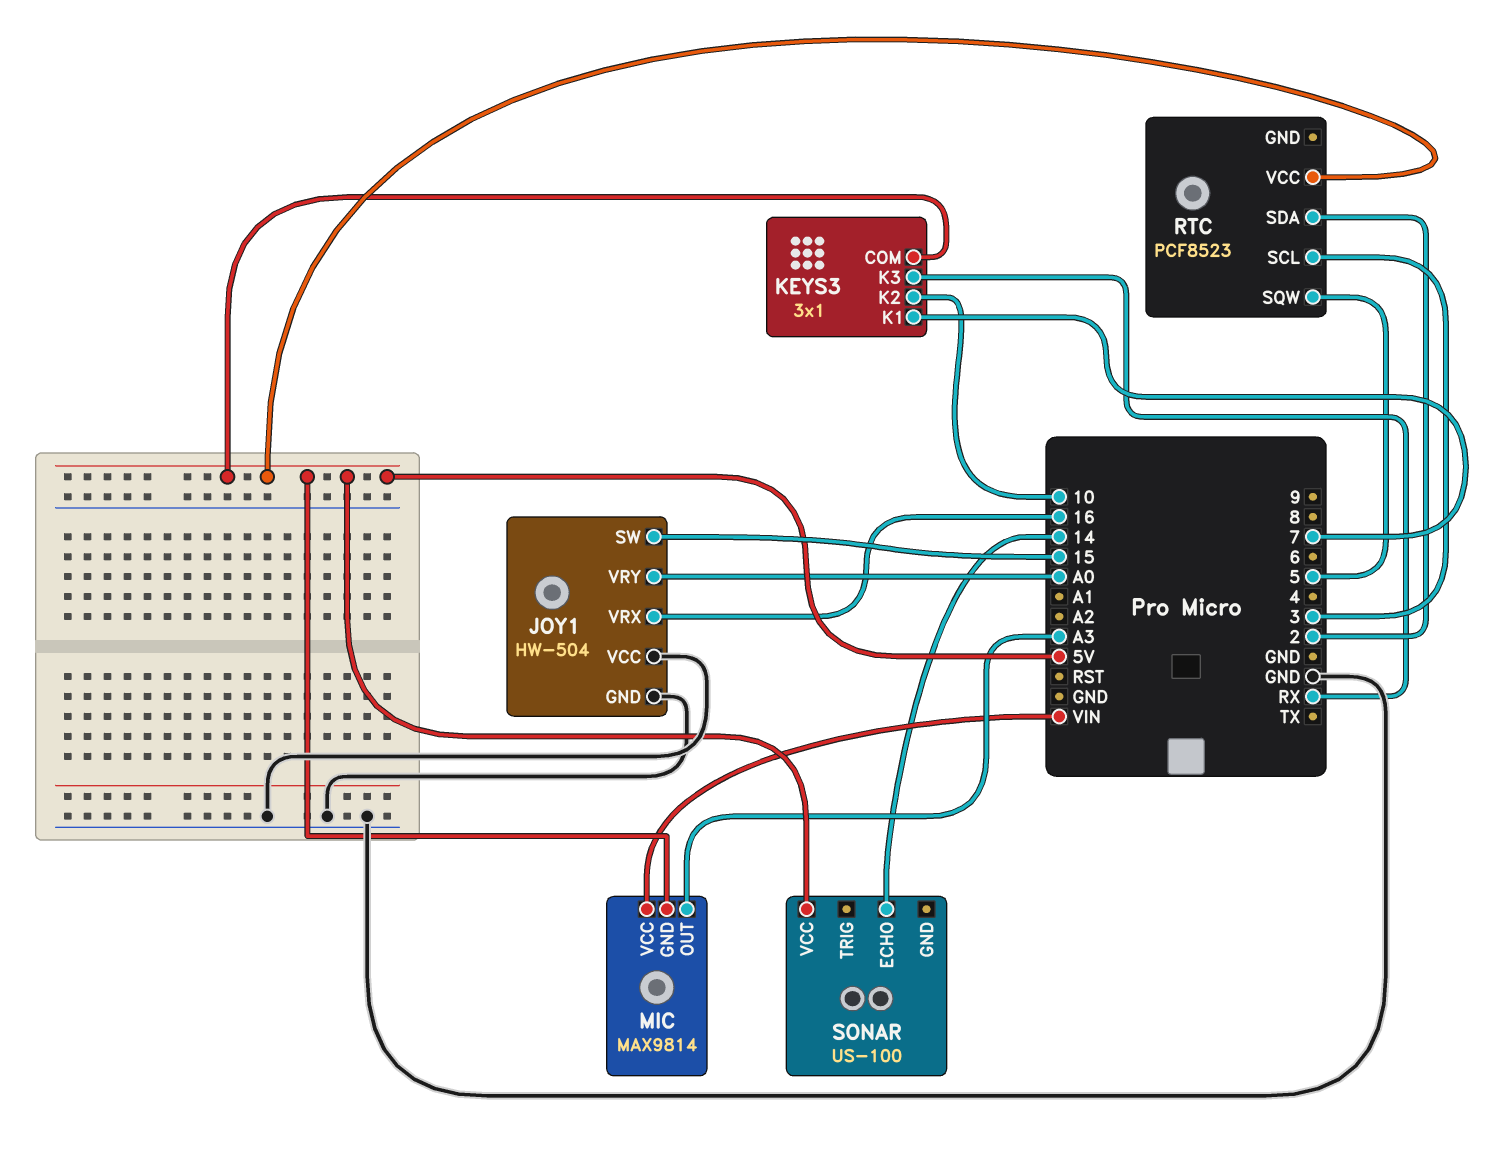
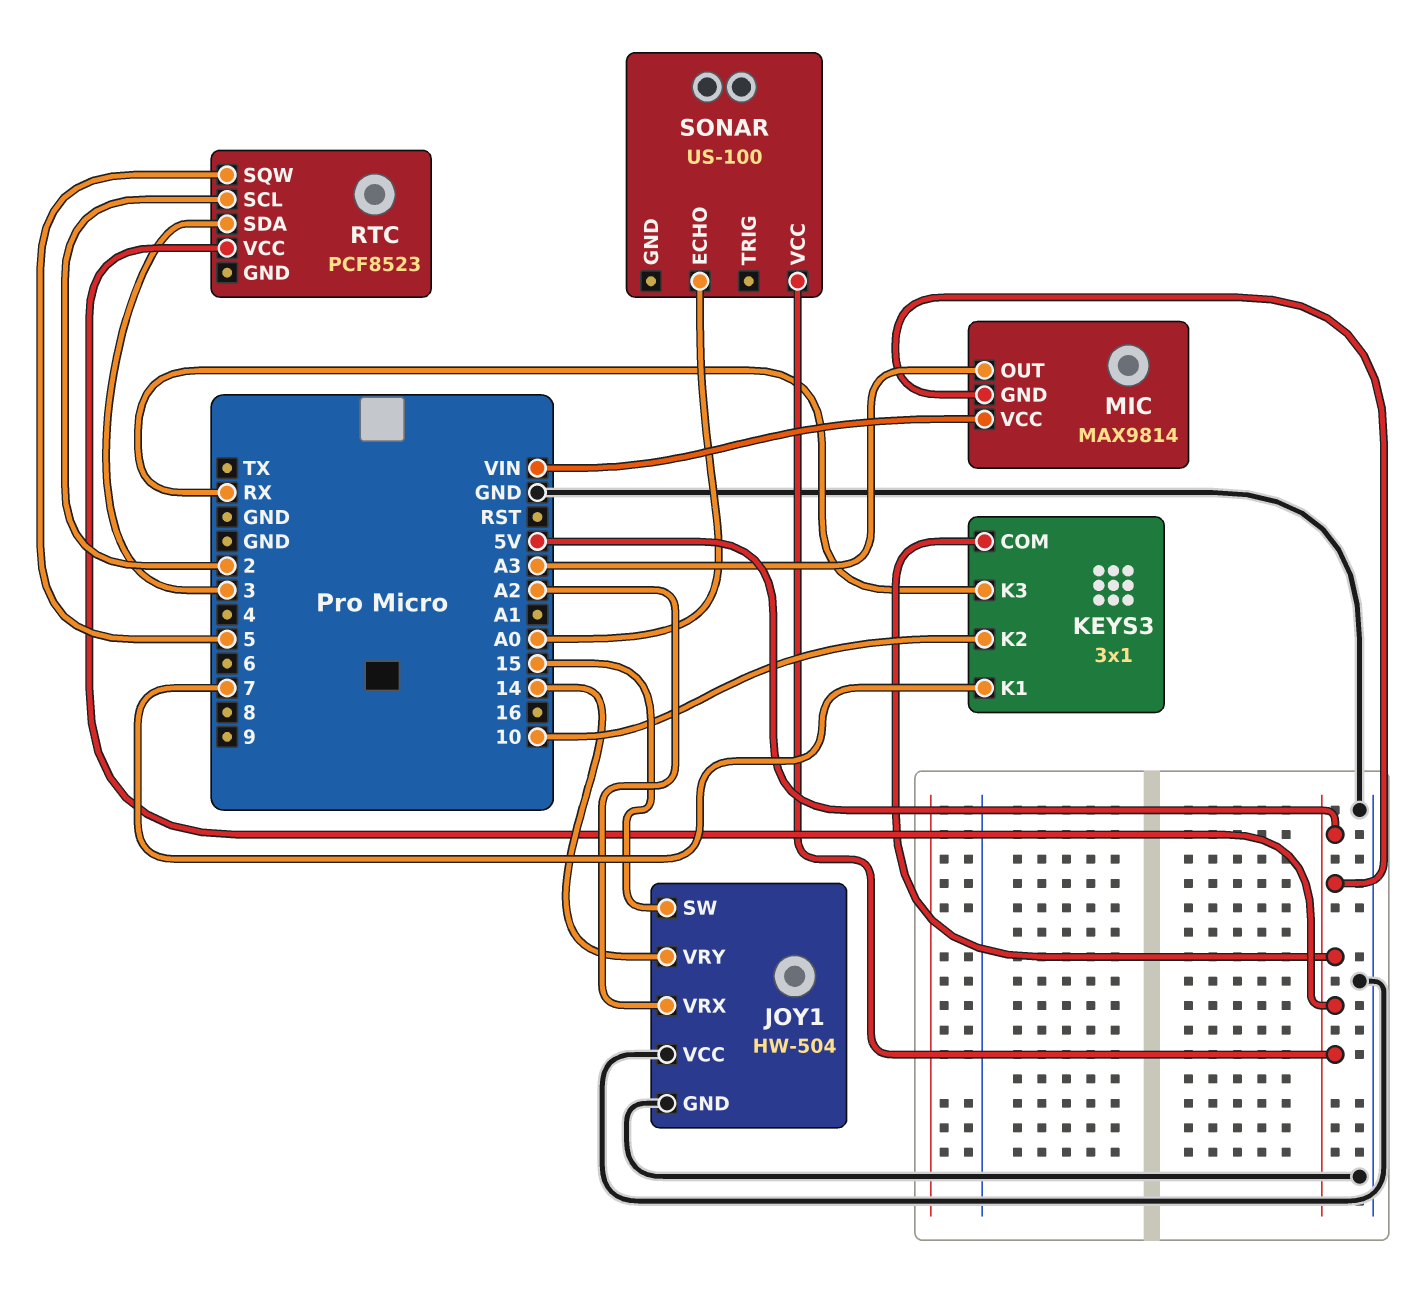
JOY1 pin VRX: 16 -> A2
JOY1 pin VRY: A0 -> 14
RTC pin SCL: 3 -> 2
RTC pin SDA: 2 -> 3
SONAR pin ECHO: 14 -> A0

